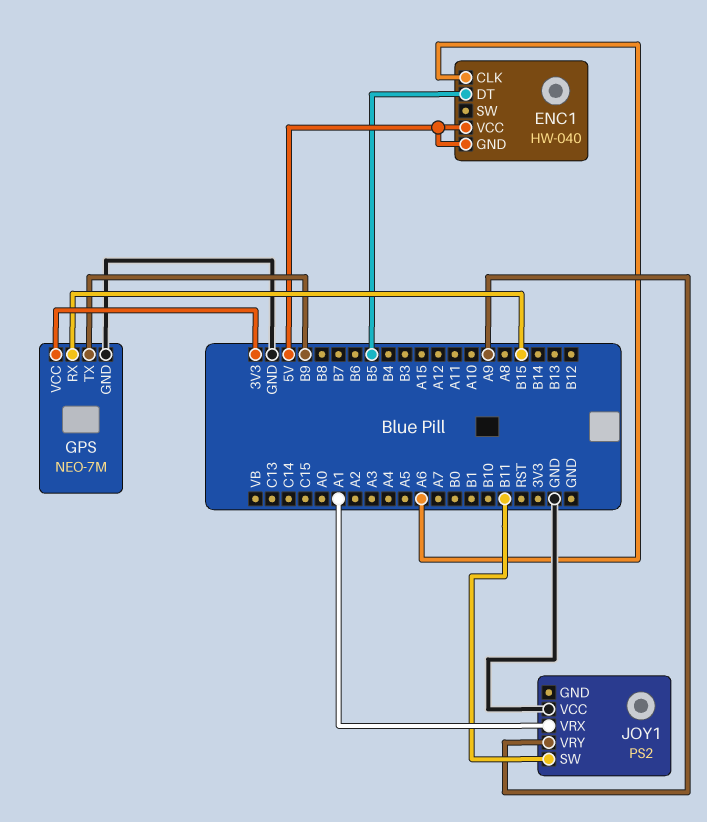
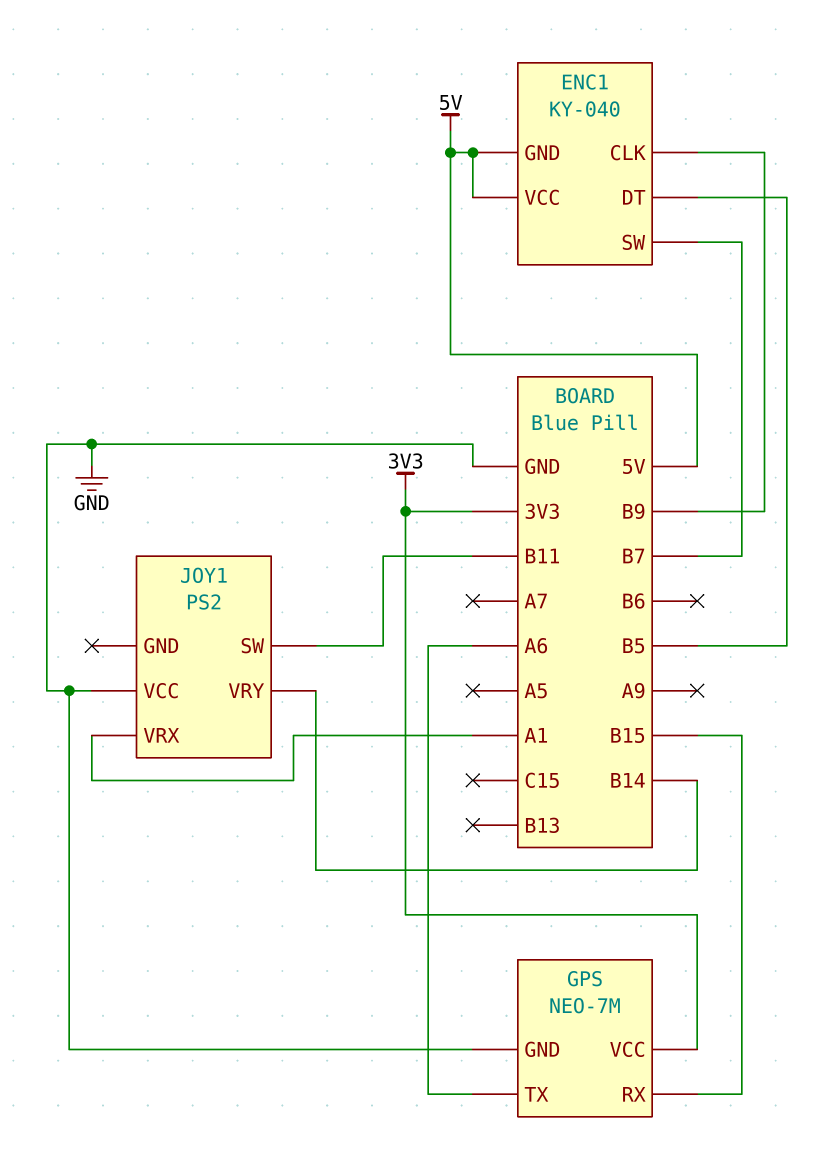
ENC1: HW-040 -> KY-040
ENC1 pin CLK: A6 -> B9
ENC1 pin SW: none -> B7
GPS pin TX: B9 -> A6
JOY1 pin VRY: A9 -> B14

